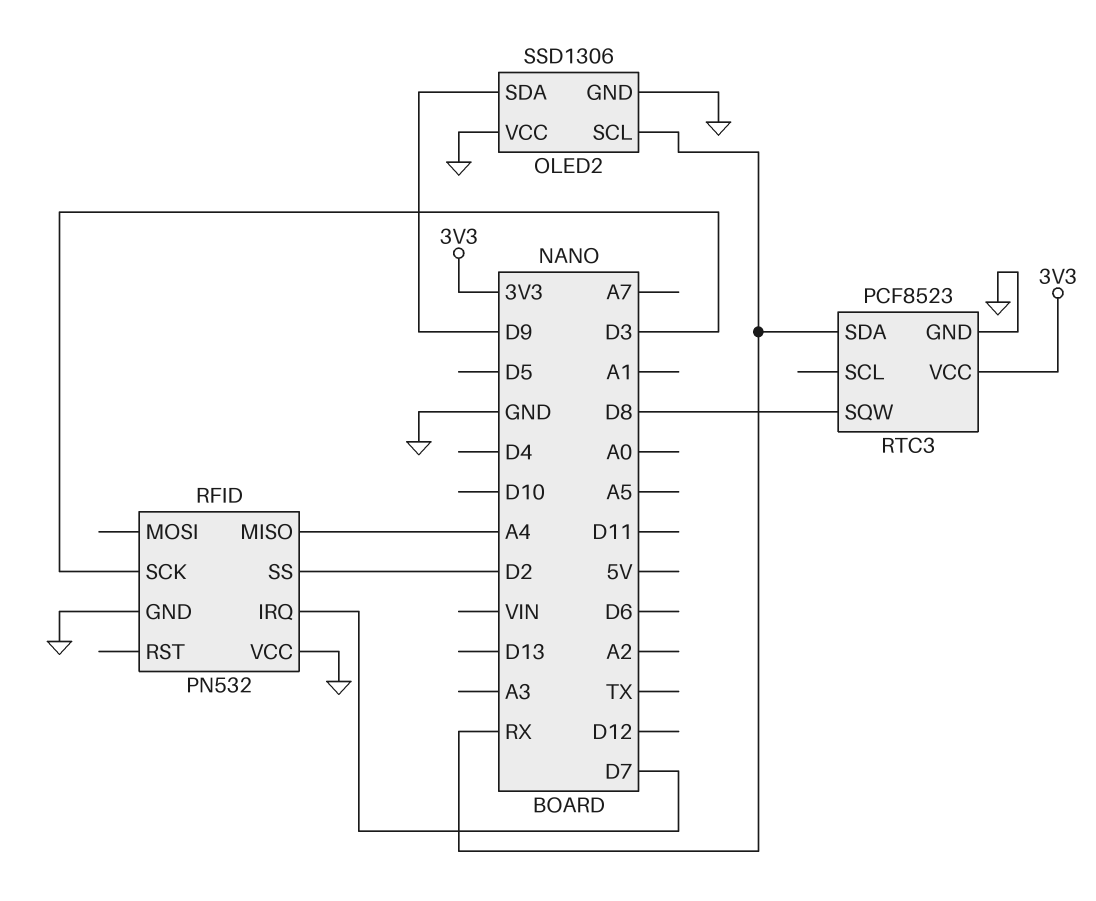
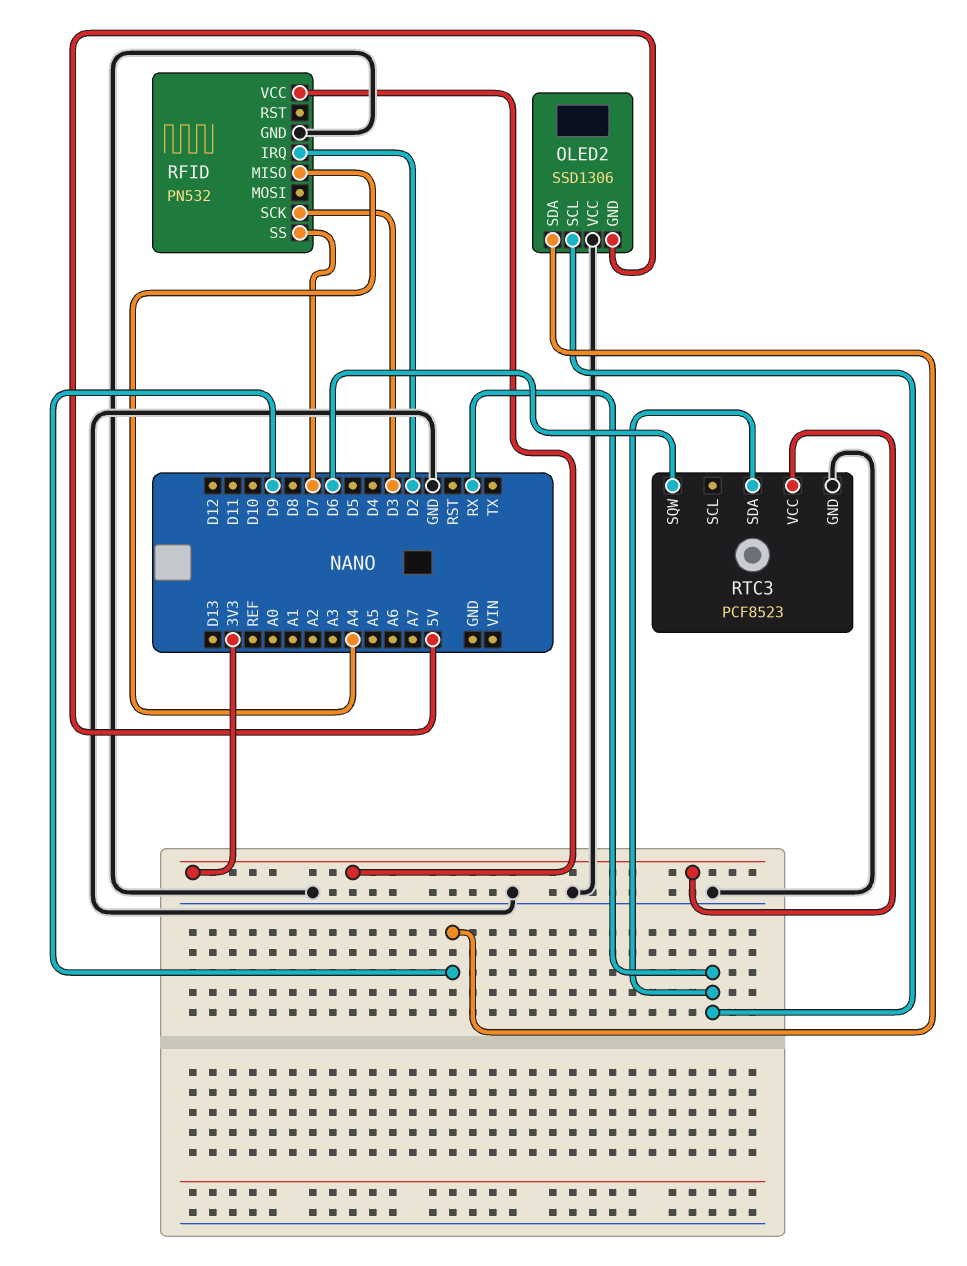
OLED2 pin GND: GND -> 5V
RFID pin IRQ: D7 -> D2
RFID pin SS: D2 -> D7
RFID pin VCC: GND -> 3V3
RTC3 pin SQW: D8 -> D6

